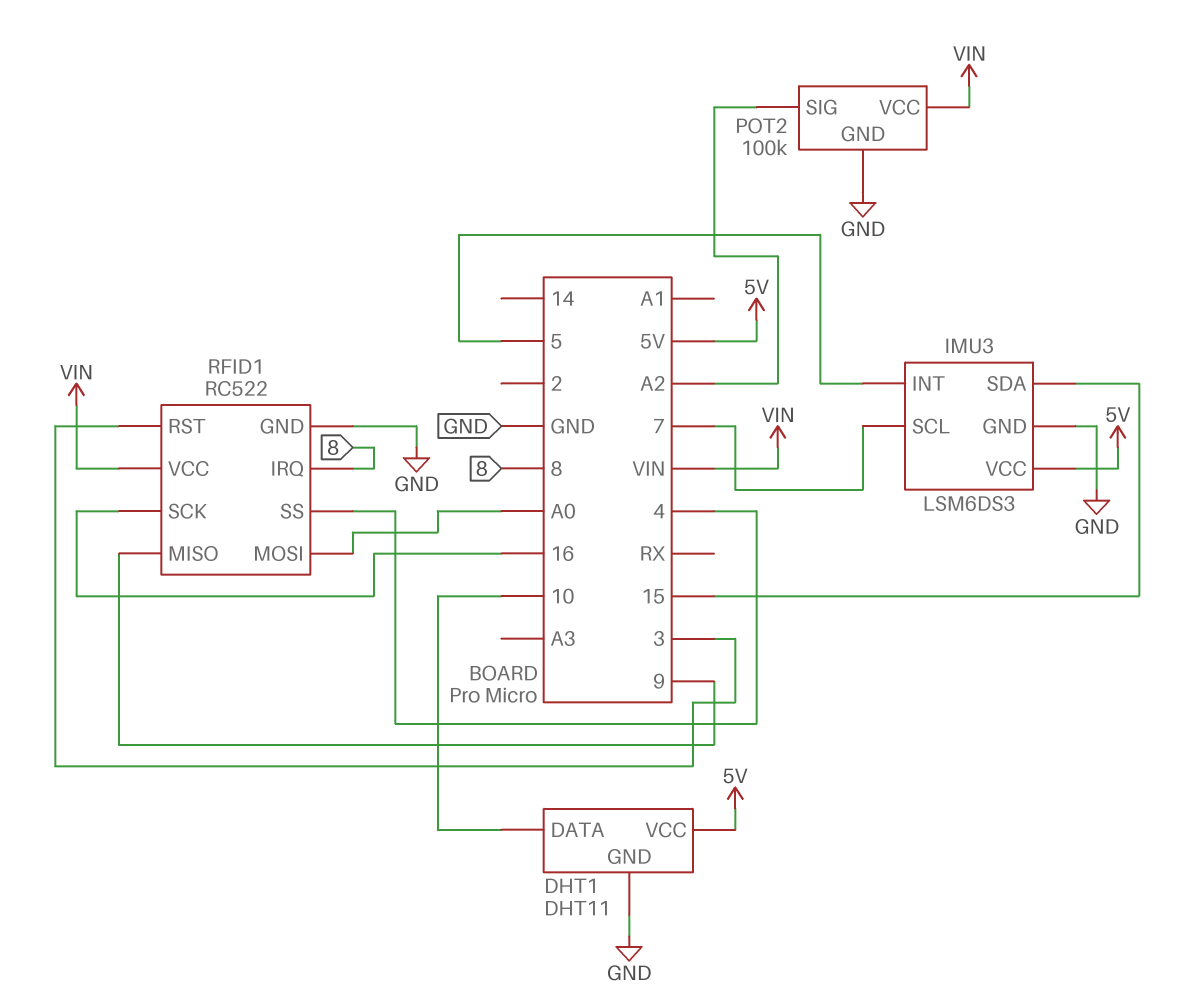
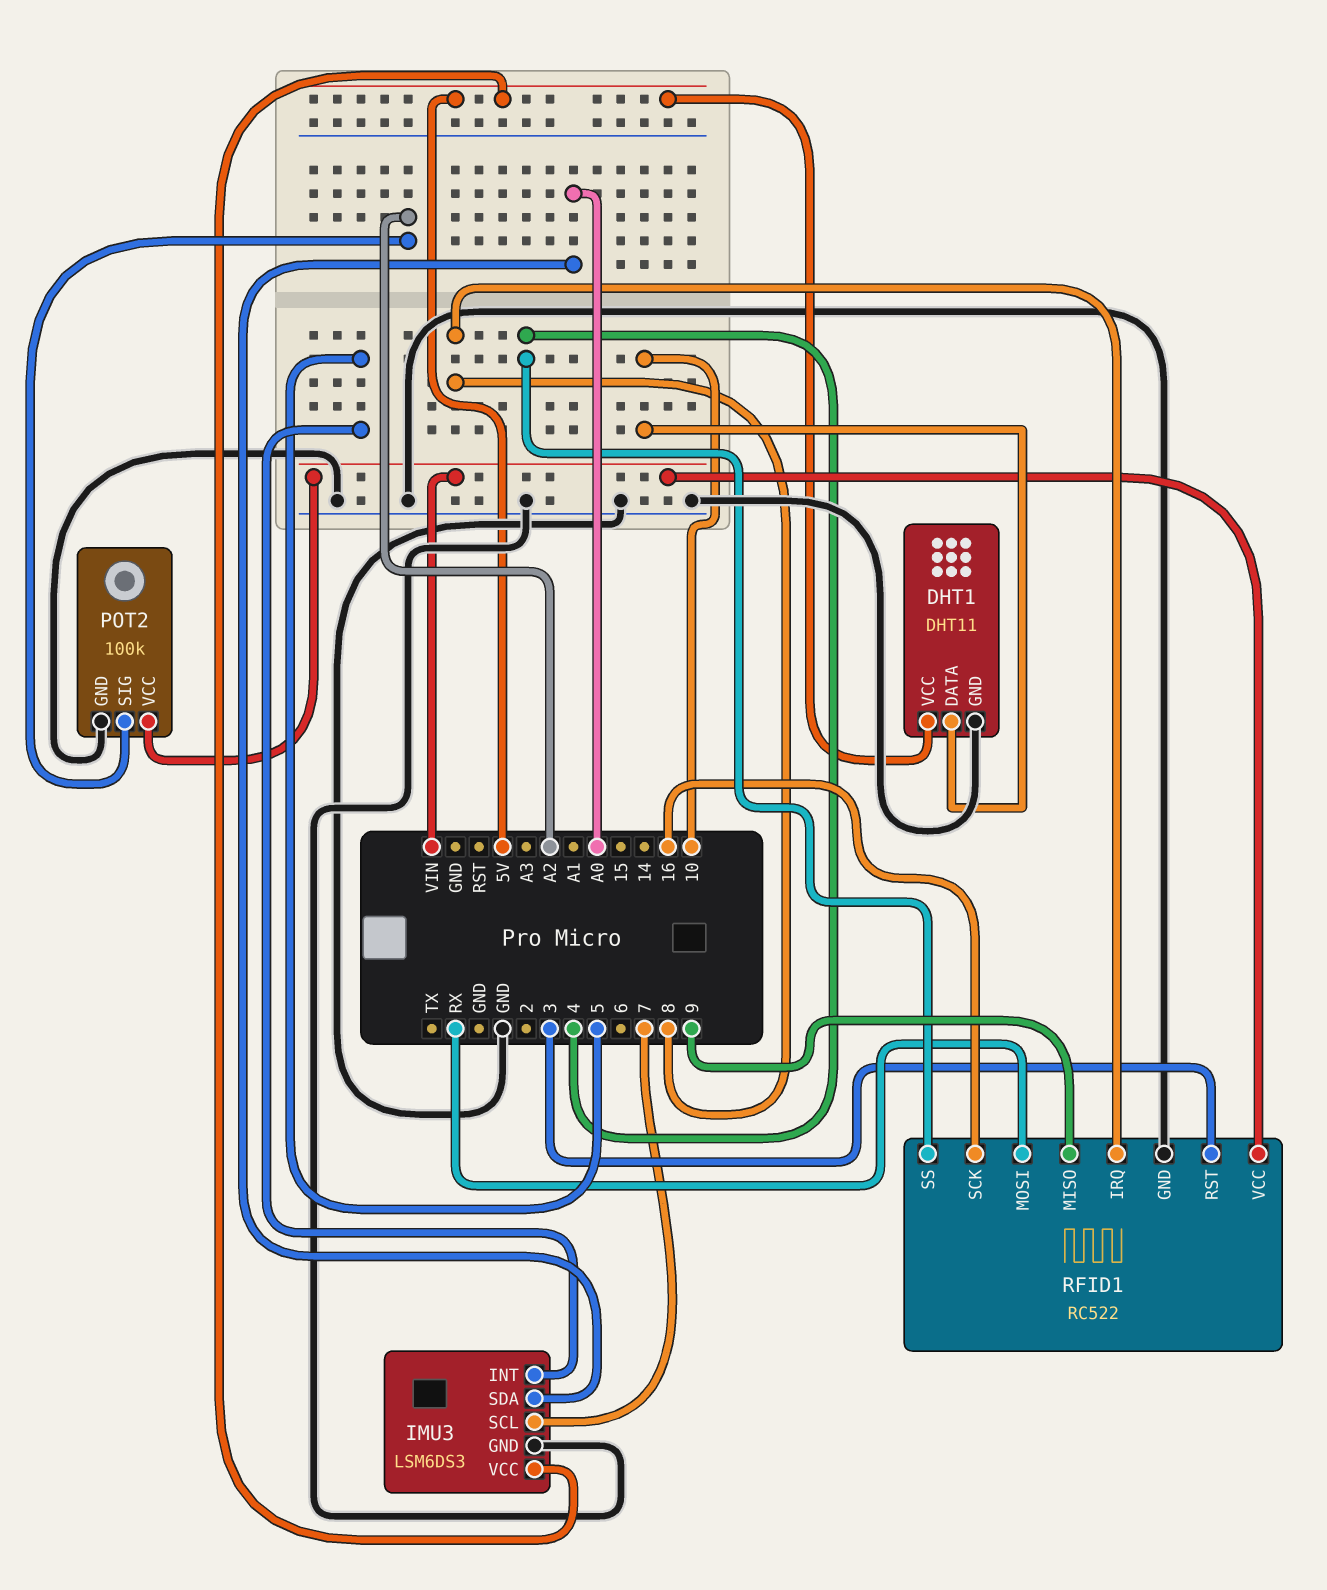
IMU3 pin SDA: 15 -> A0
RFID1 pin MOSI: A0 -> RX

